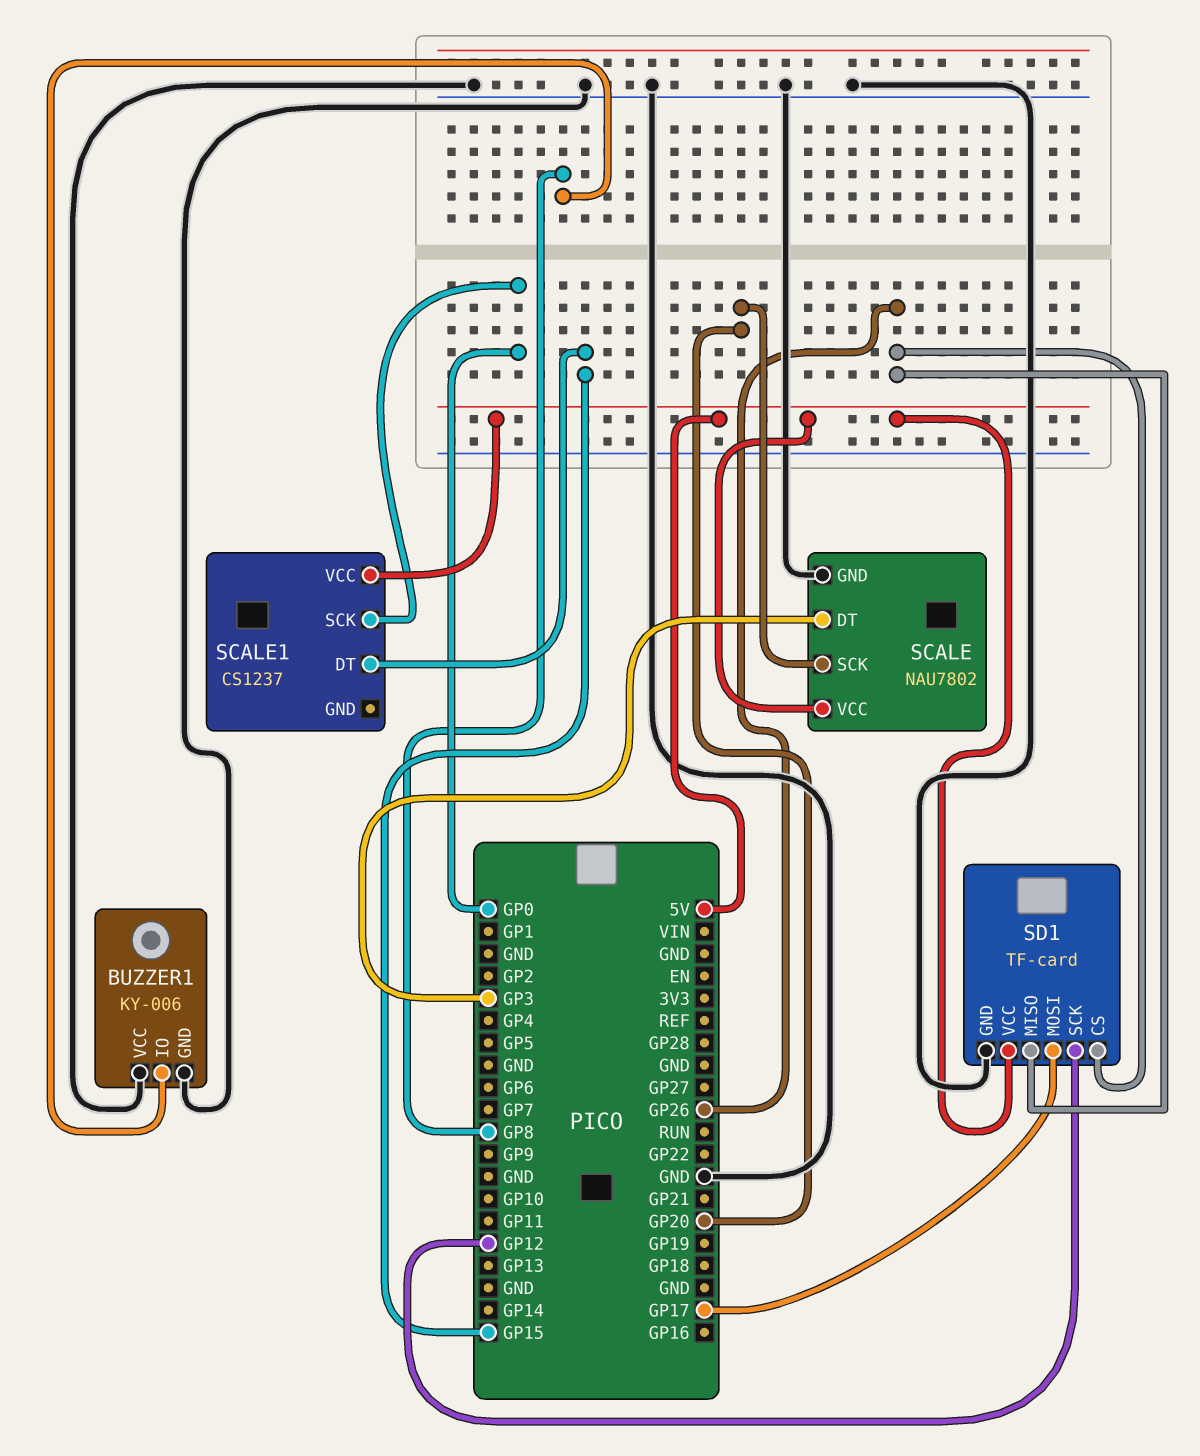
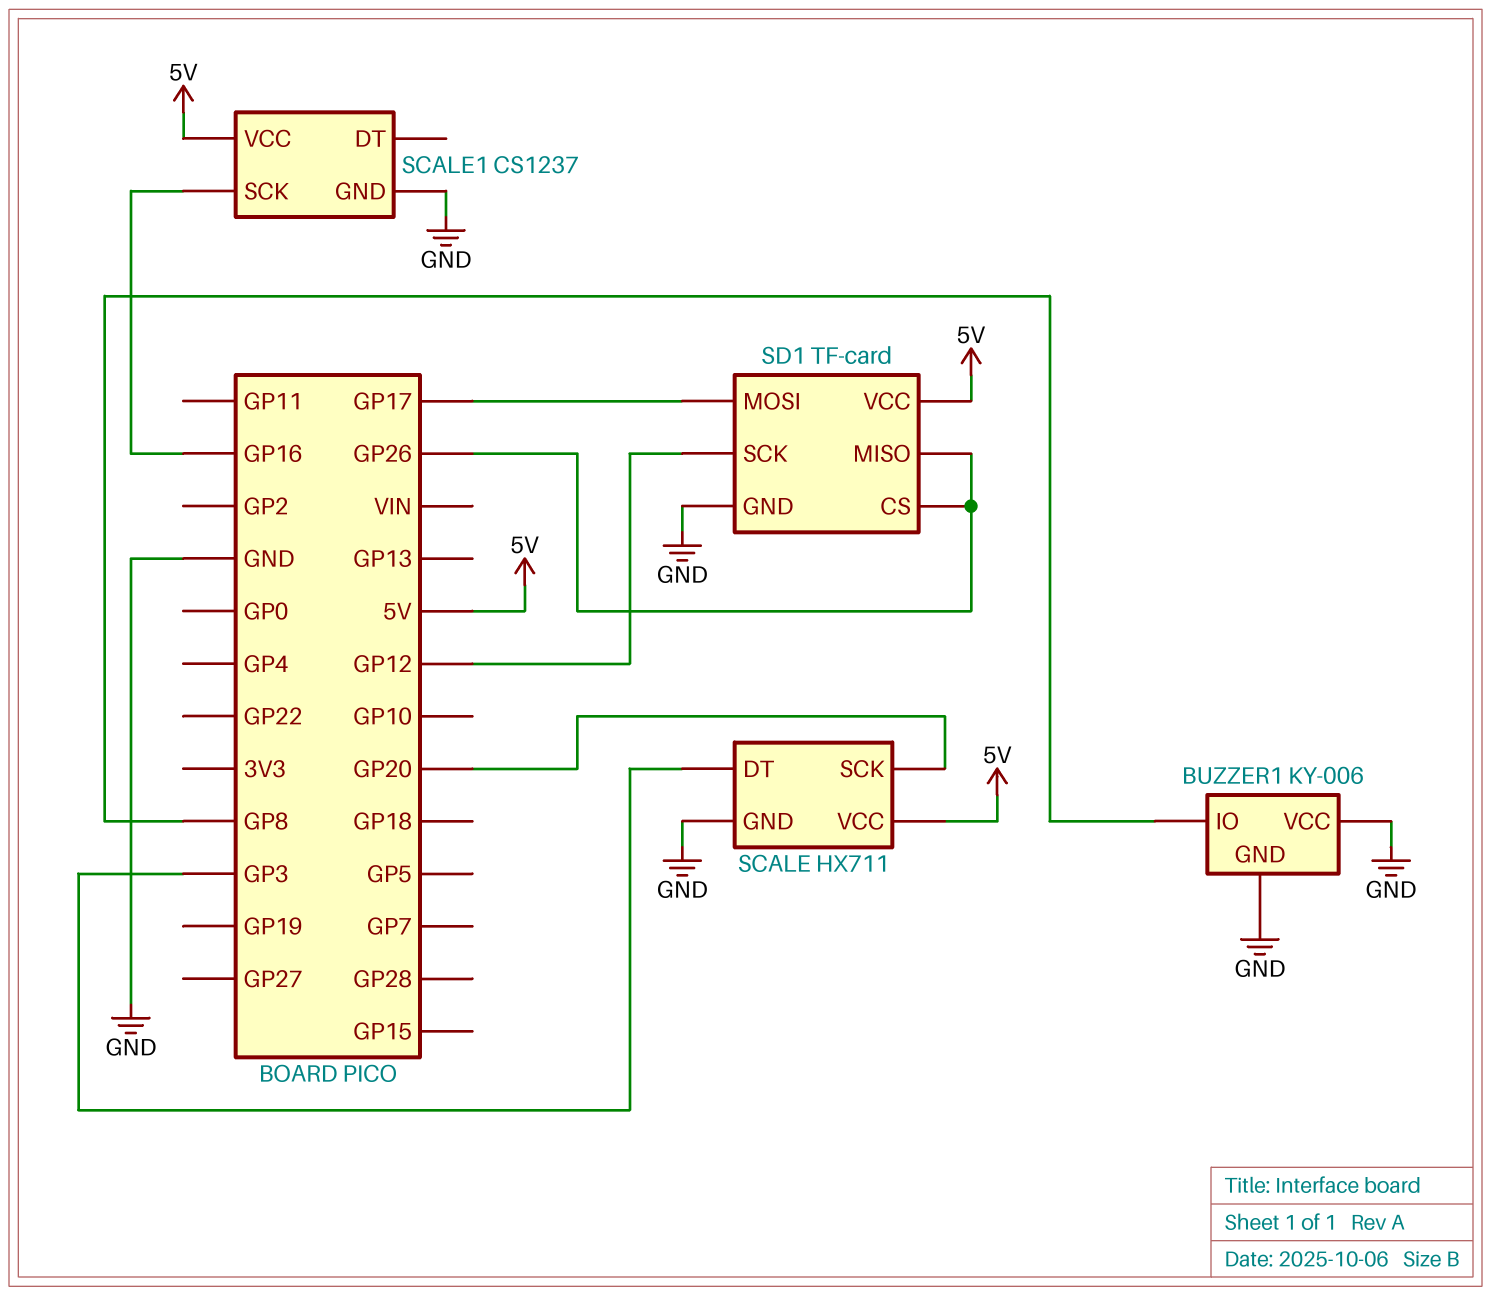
SCALE: NAU7802 -> HX711
SCALE1 pin DT: GP15 -> none
SCALE1 pin GND: none -> GND
SCALE1 pin SCK: GP0 -> GP16

